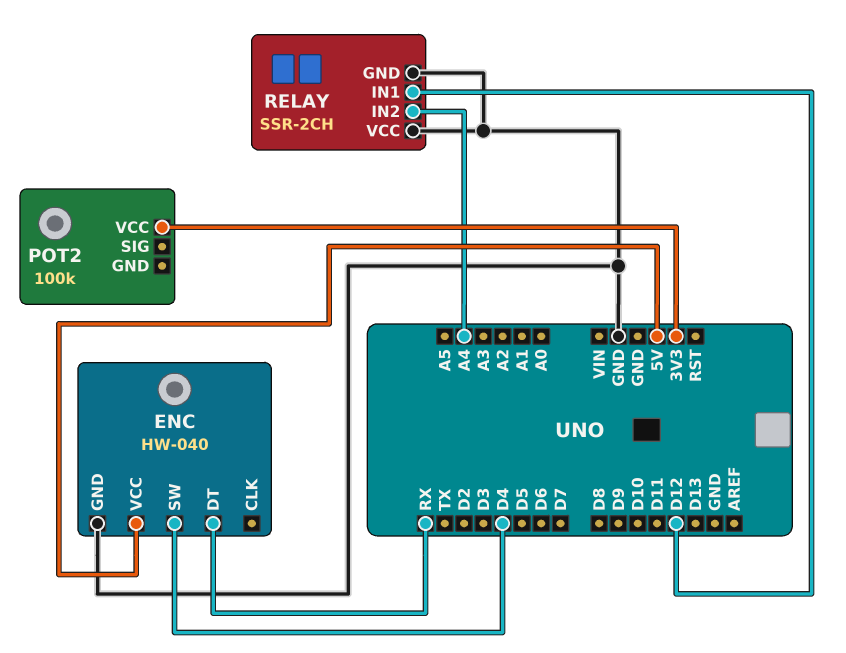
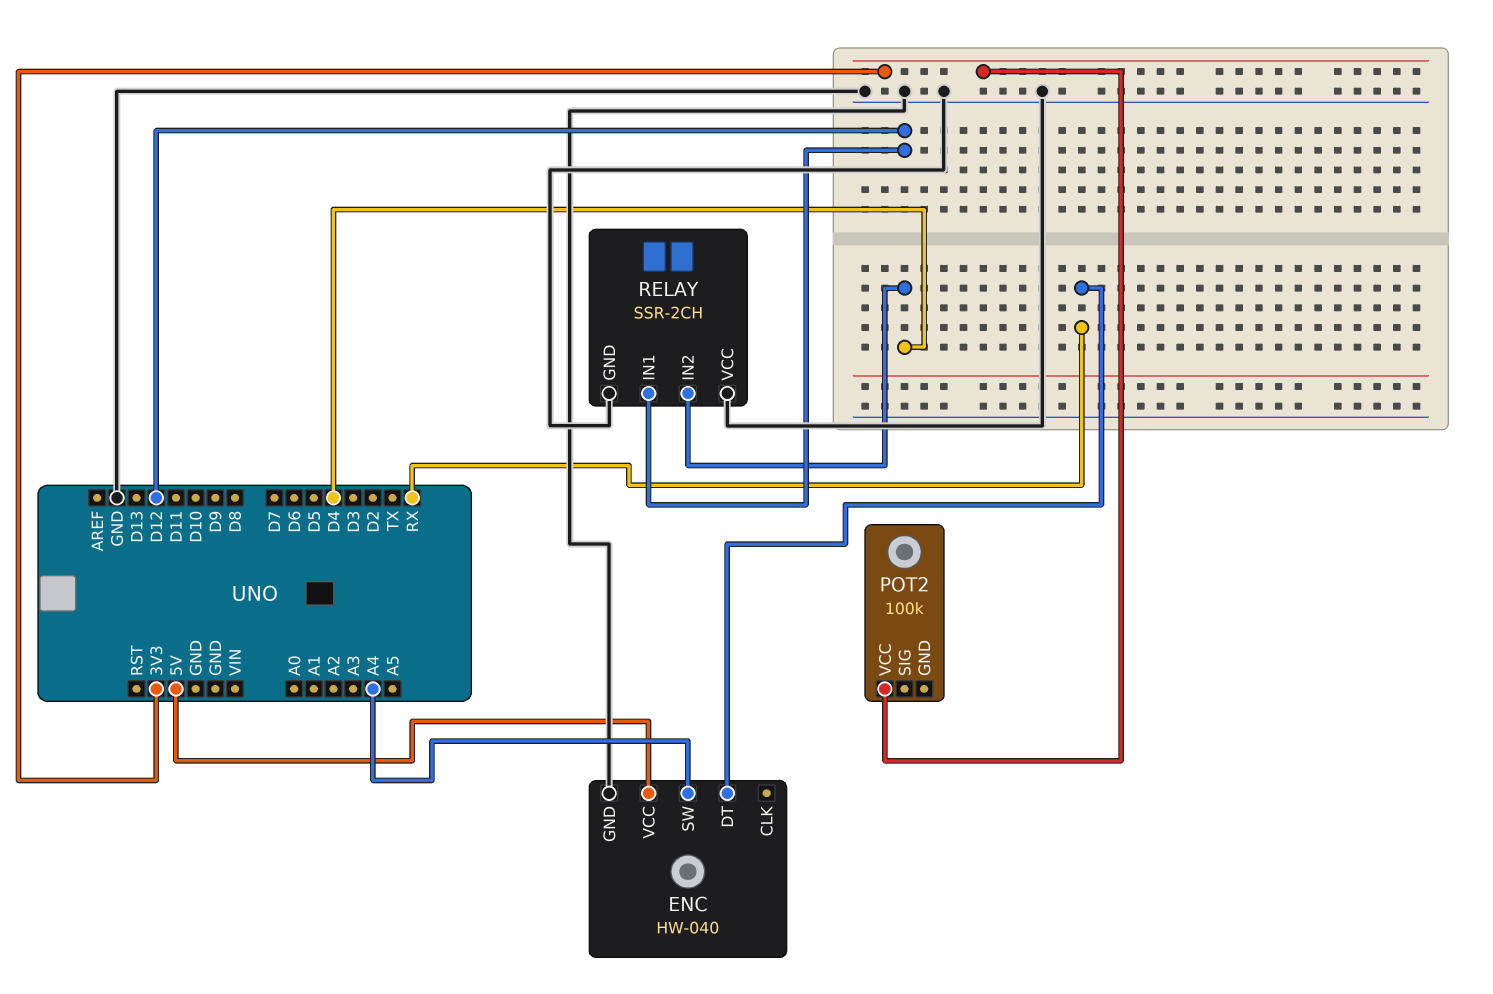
ENC pin SW: D4 -> A4
RELAY pin IN2: A4 -> D4

